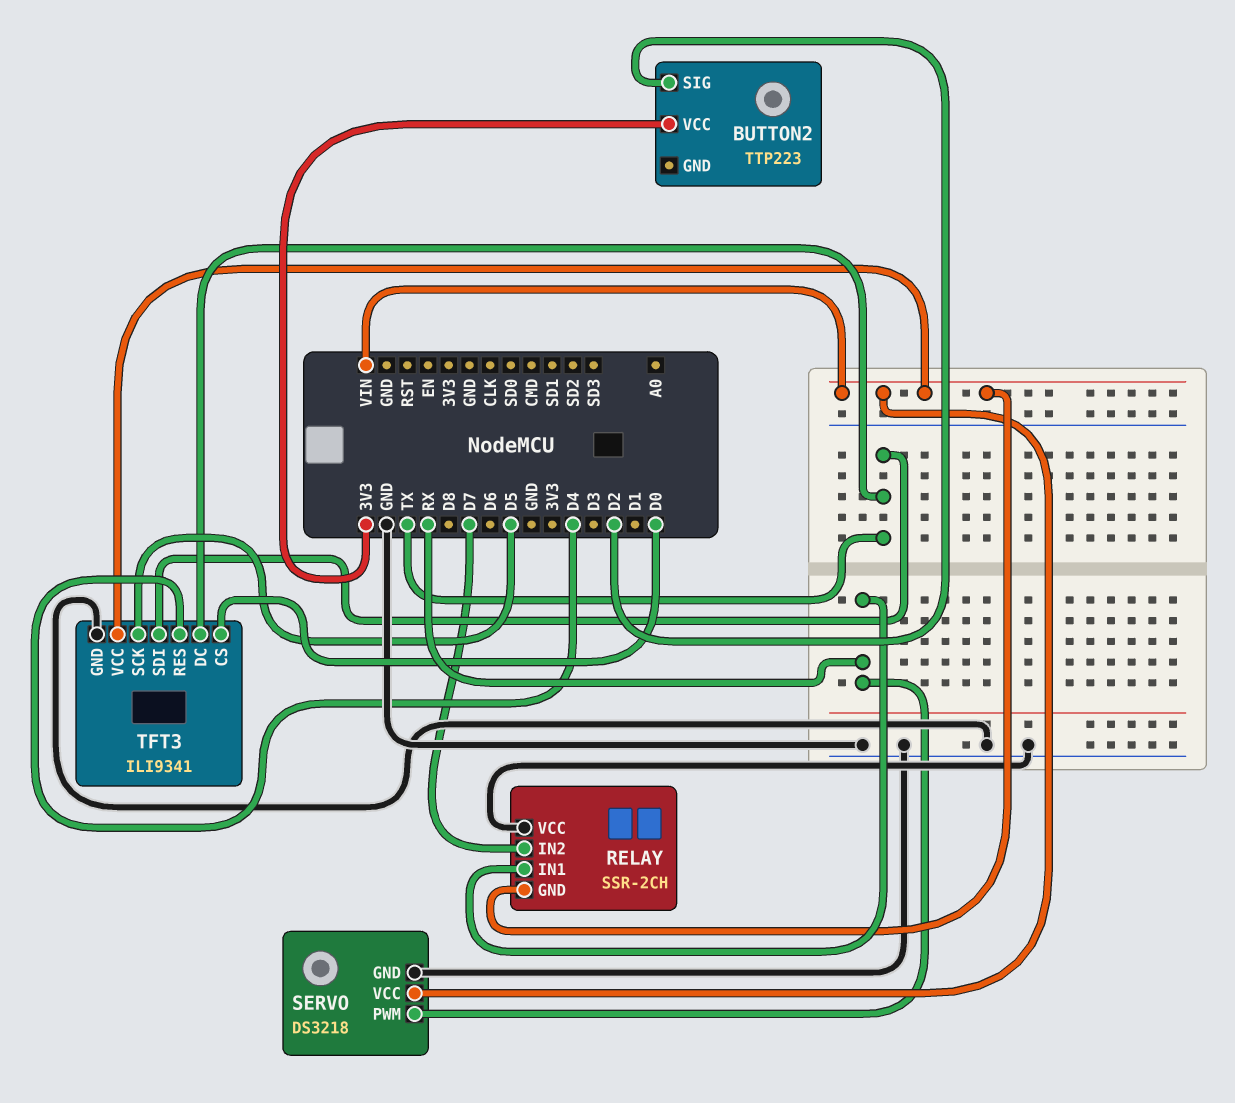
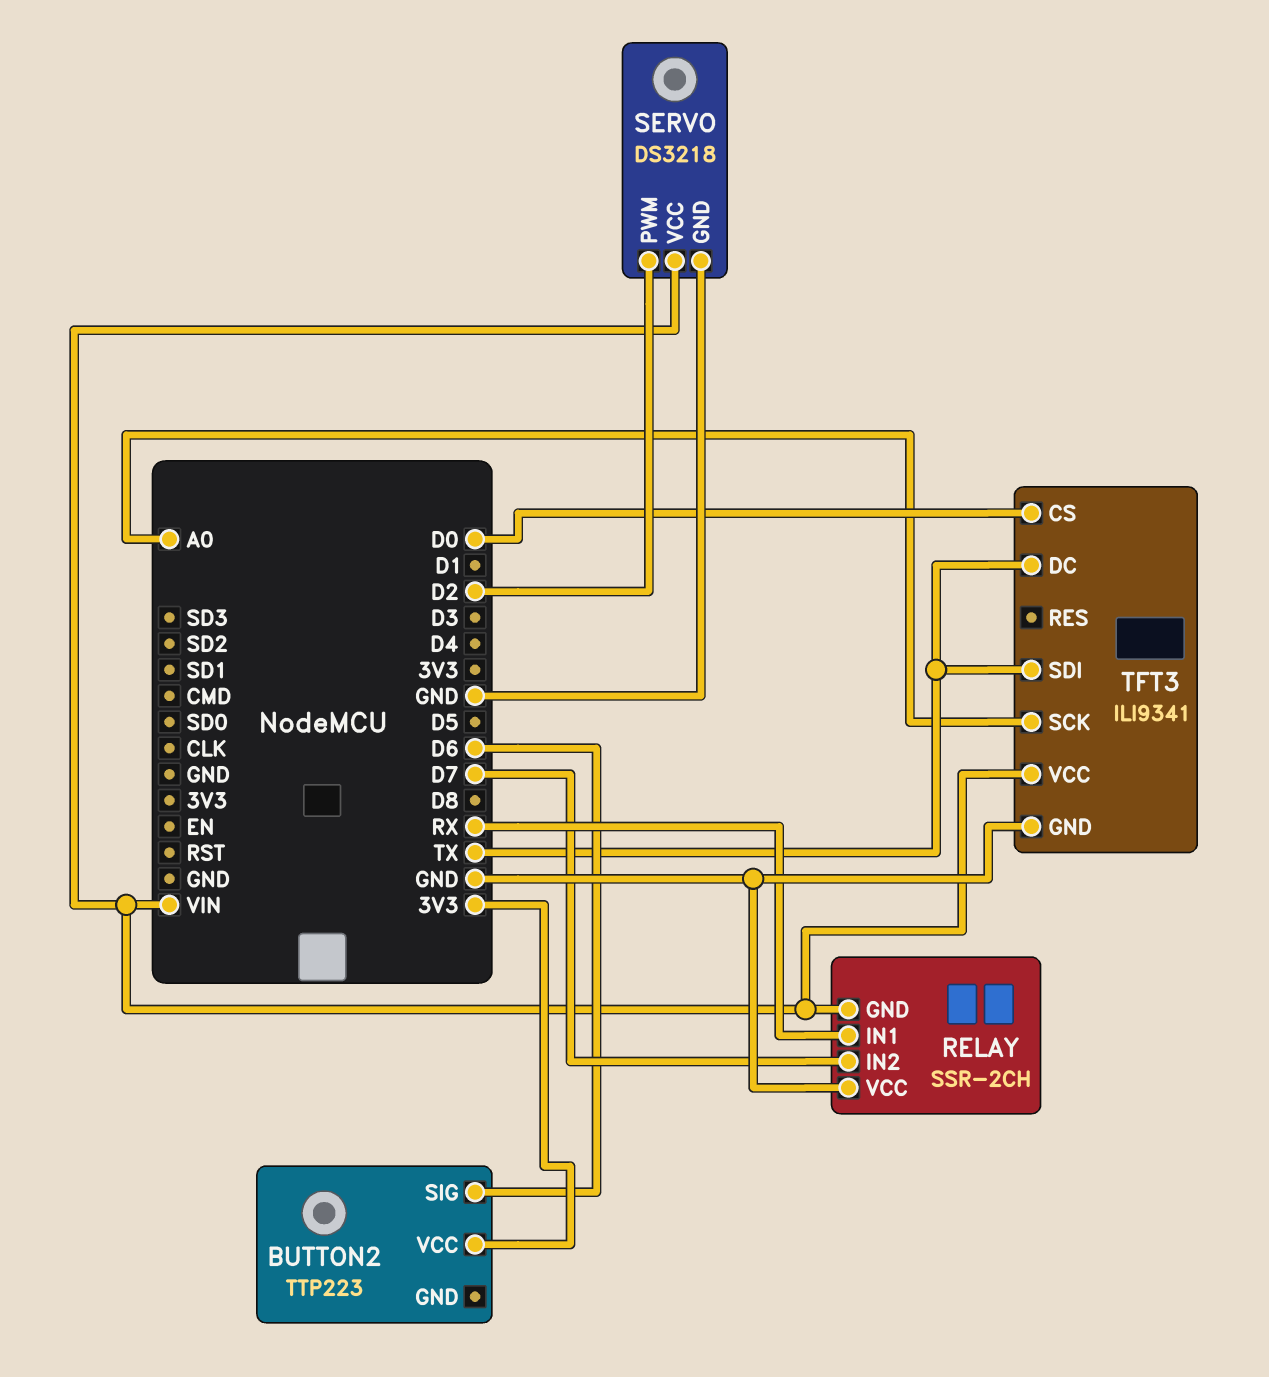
BUTTON2 pin SIG: D2 -> D6
SERVO pin PWM: RX -> D2
TFT3 pin RES: D4 -> none
TFT3 pin SCK: D5 -> A0

